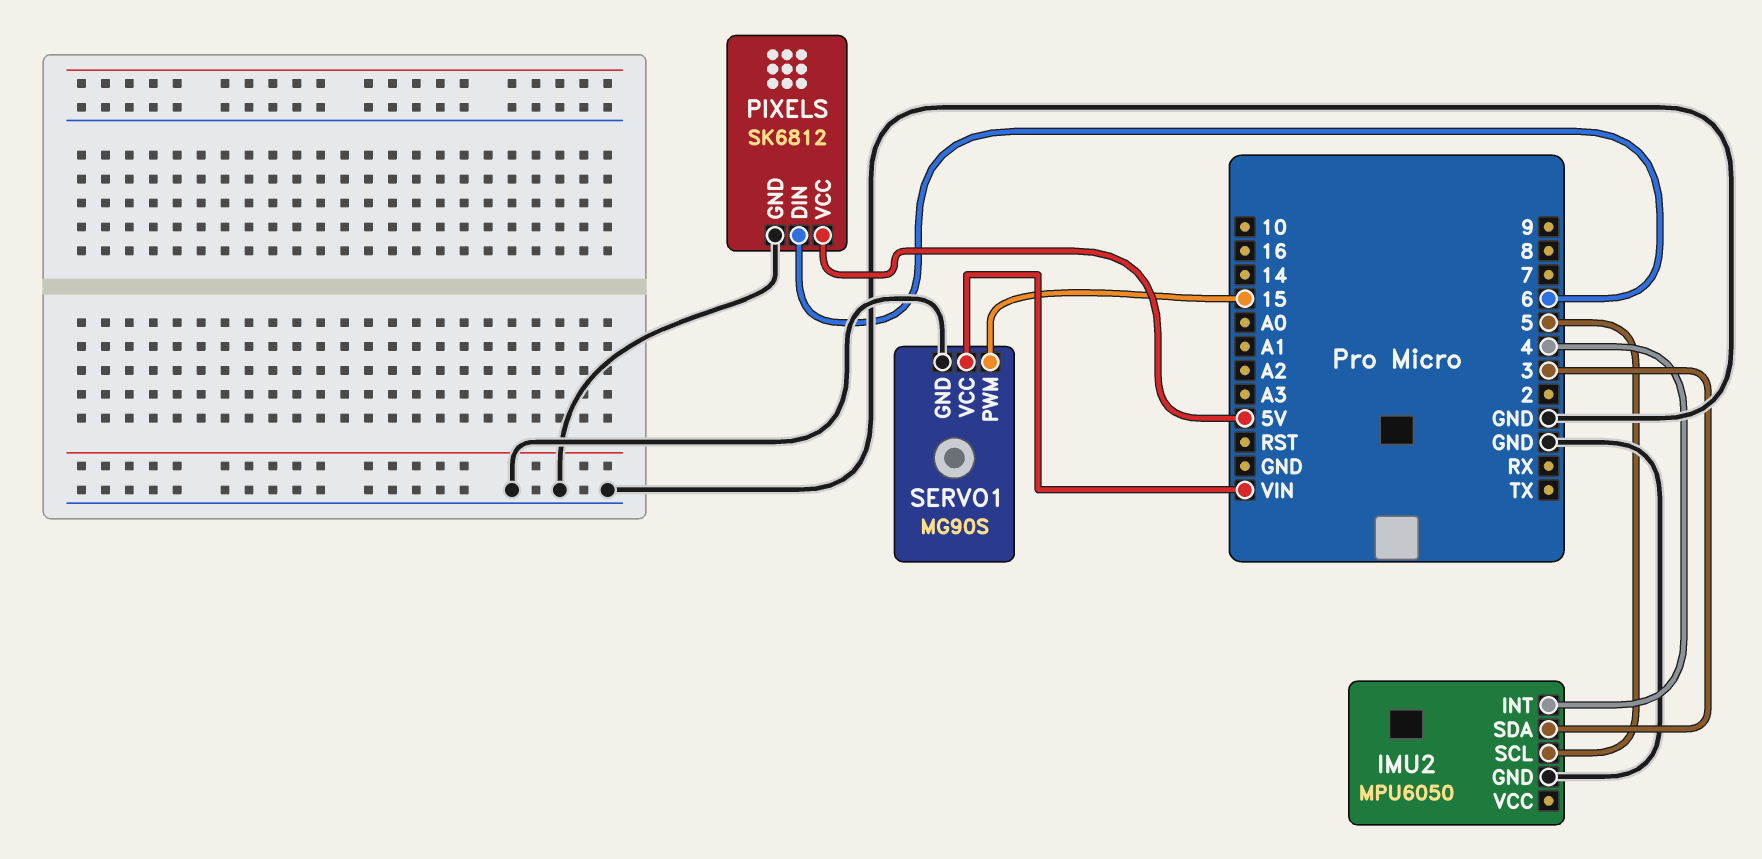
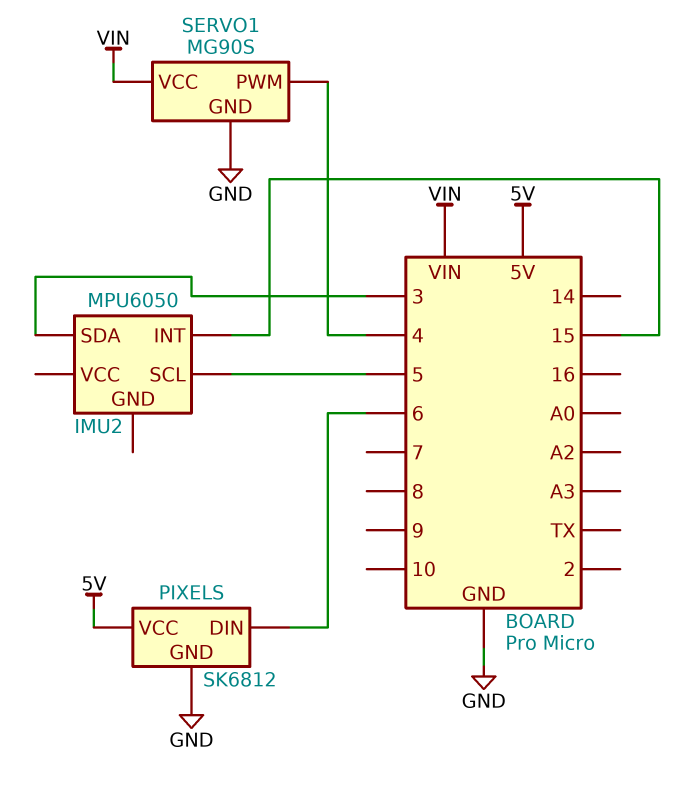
IMU2 pin GND: GND -> none
IMU2 pin INT: 4 -> 15
SERVO1 pin PWM: 15 -> 4

